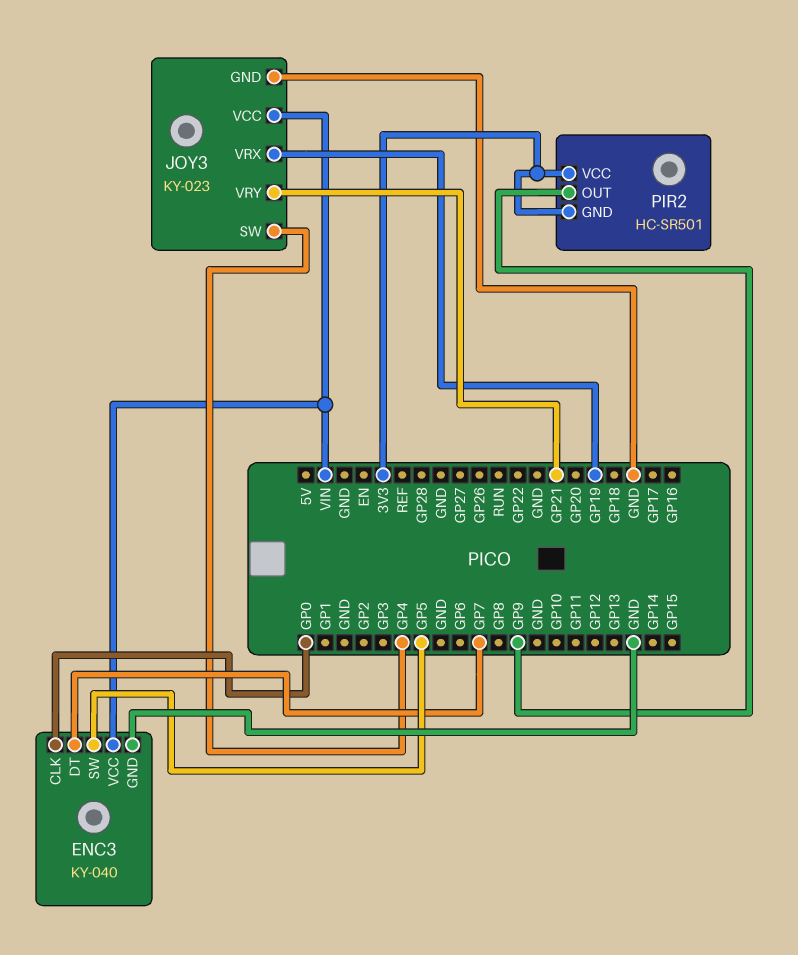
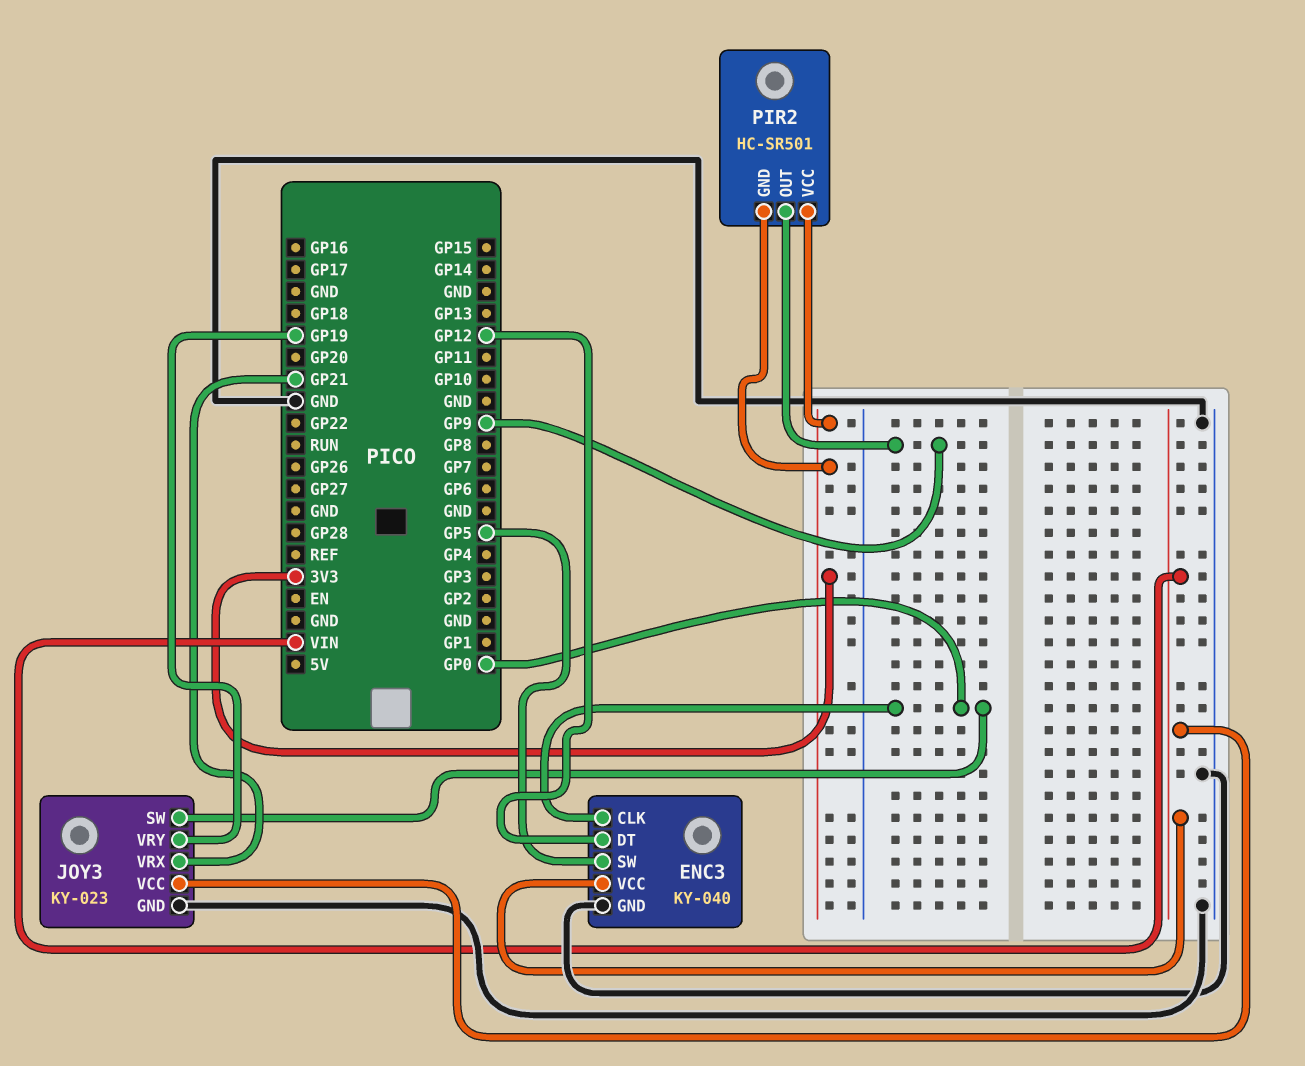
ENC3 pin DT: GP7 -> GP12
JOY3 pin SW: GP4 -> GP0
JOY3 pin VRX: GP19 -> GP21
JOY3 pin VRY: GP21 -> GP19

